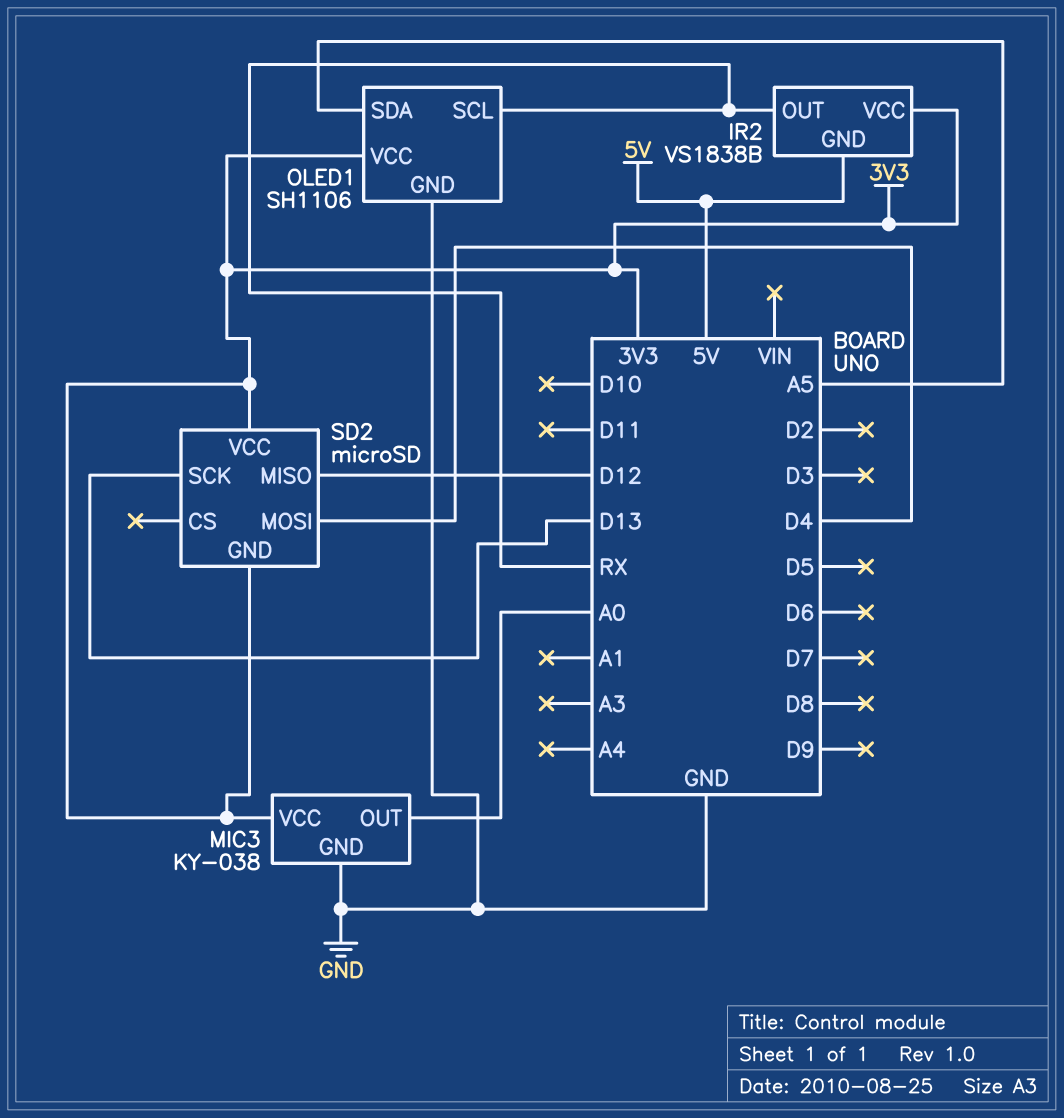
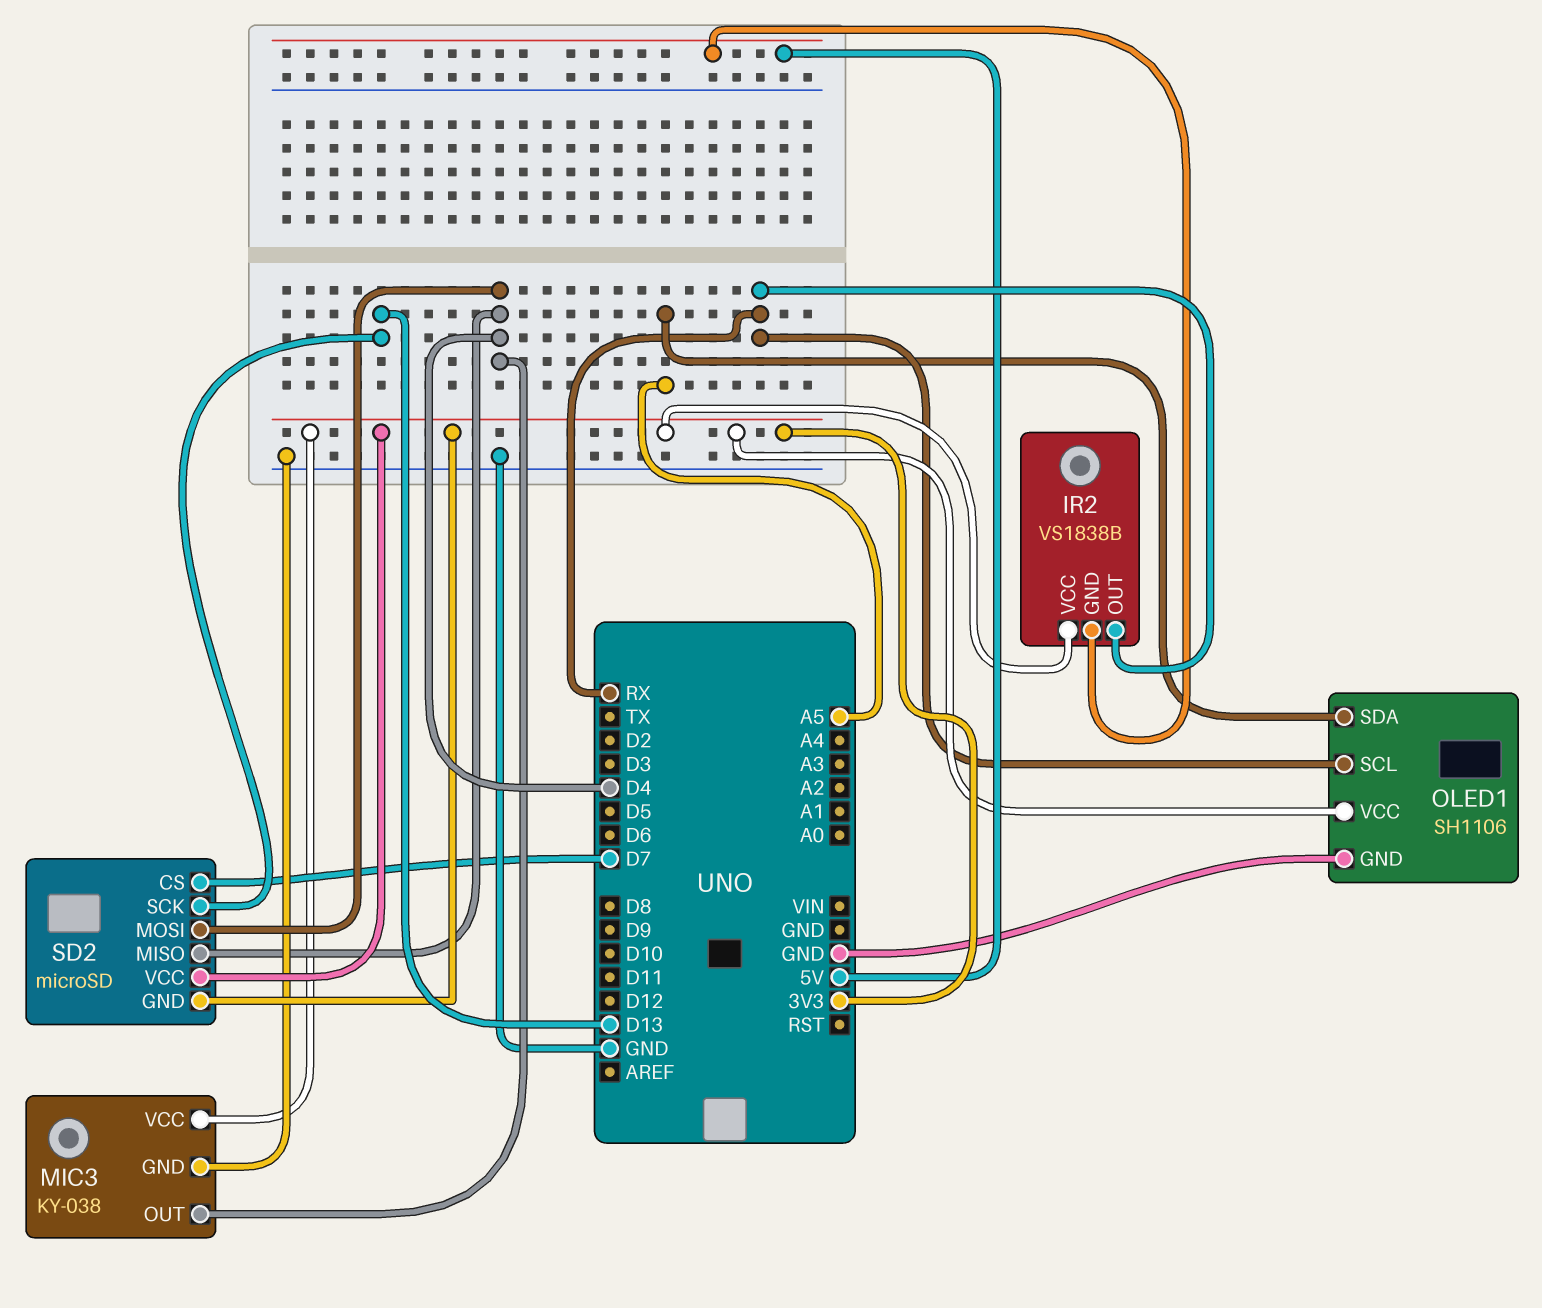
MIC3 pin OUT: A0 -> D4
SD2 pin CS: none -> D7
SD2 pin MISO: D12 -> D4

